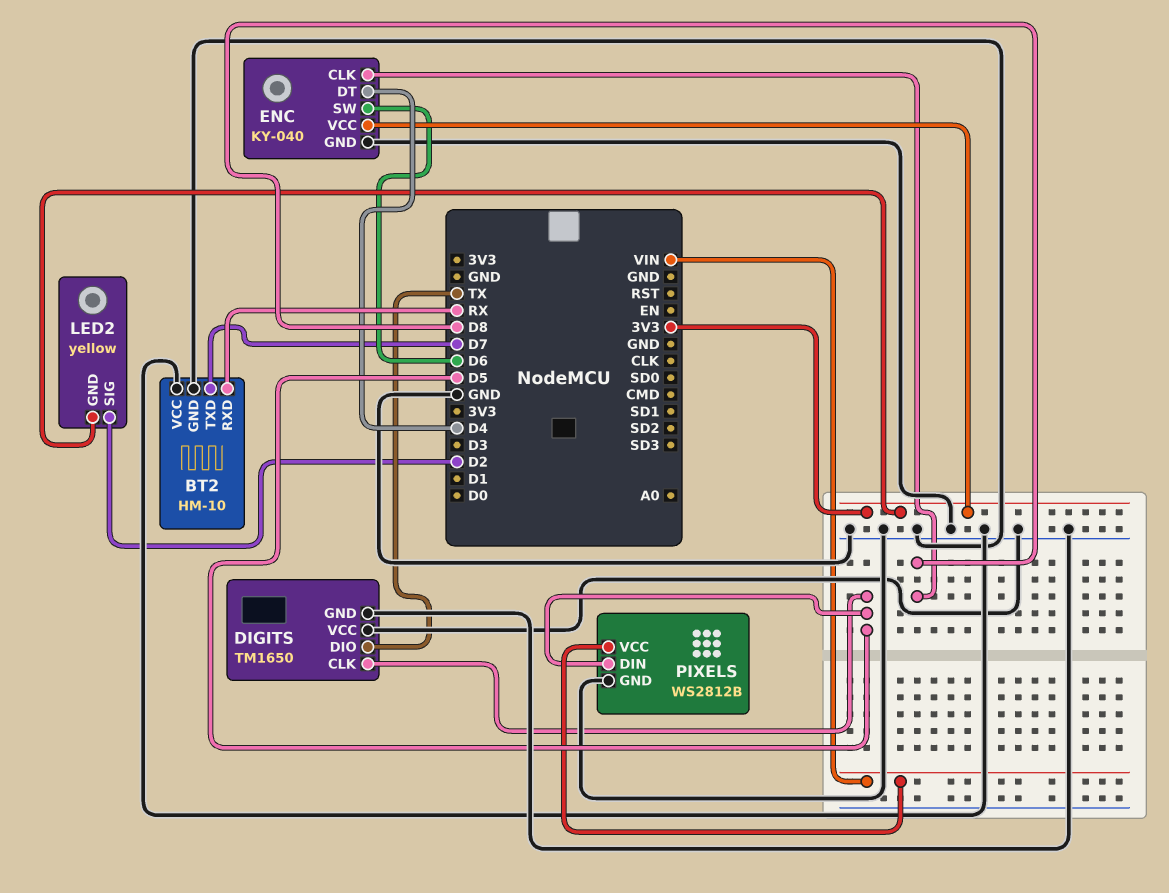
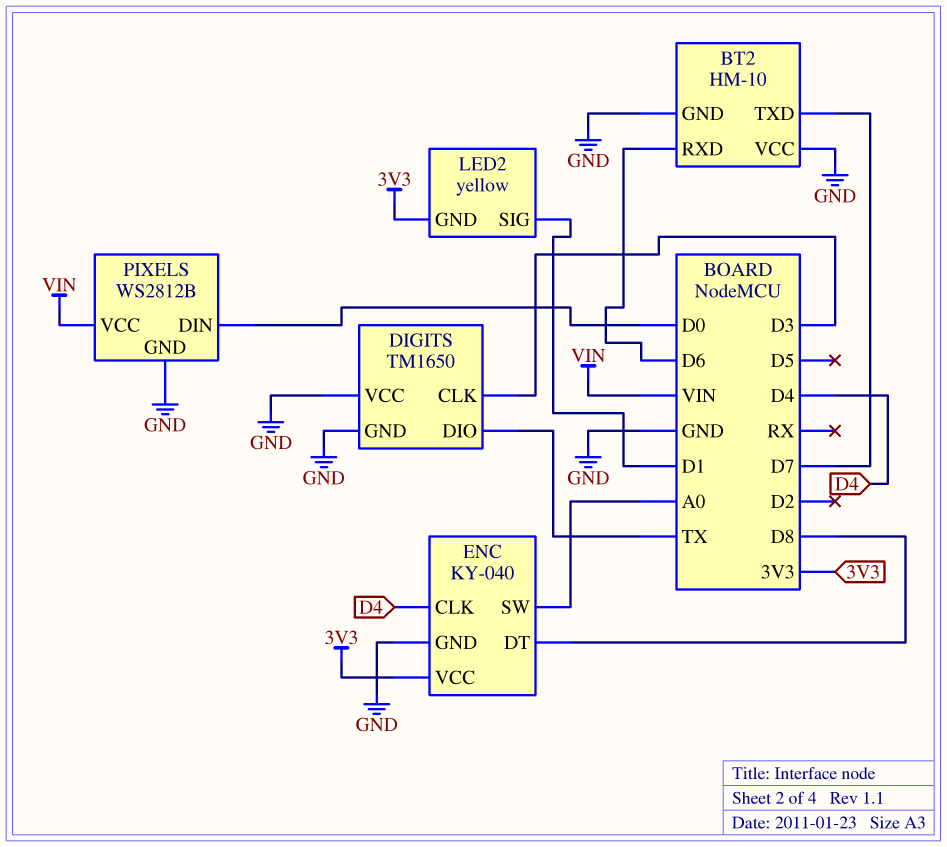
BT2 pin RXD: RX -> D6
DIGITS pin CLK: D5 -> D3
ENC pin CLK: D8 -> D4
ENC pin DT: D4 -> D8
ENC pin SW: D6 -> A0
LED2 pin SIG: D2 -> D1
PIXELS pin DIN: D5 -> D0

